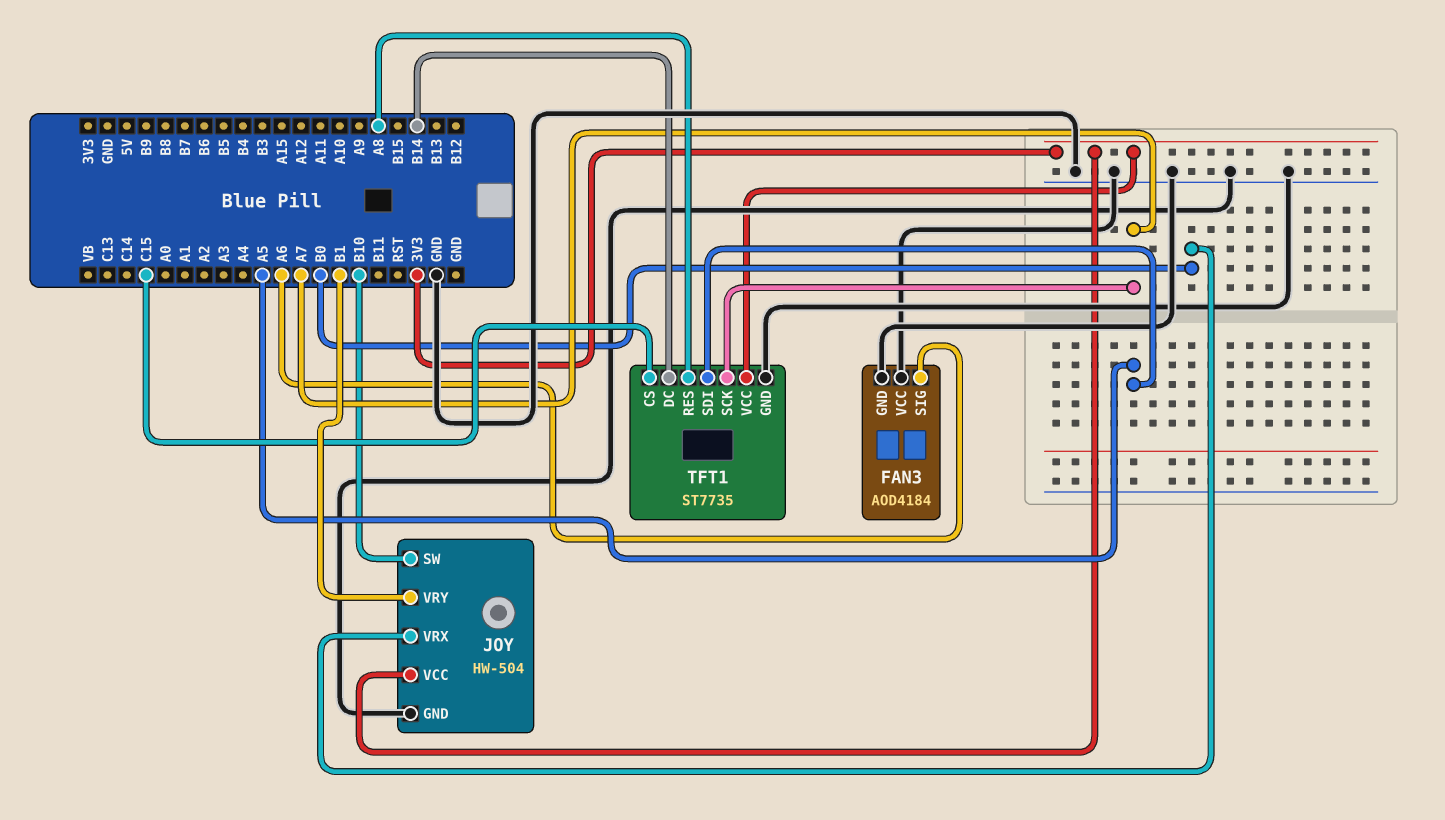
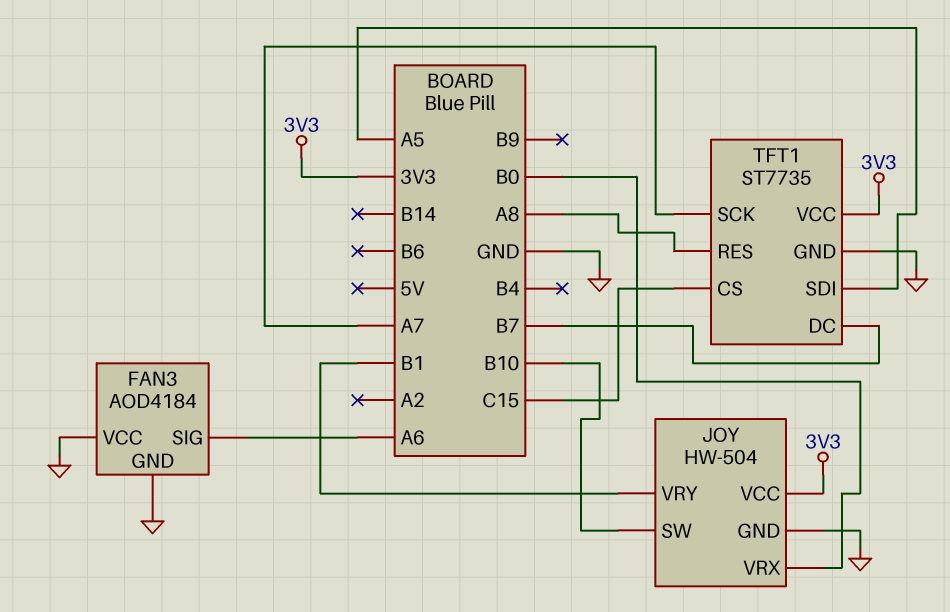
TFT1 pin DC: B14 -> B7

